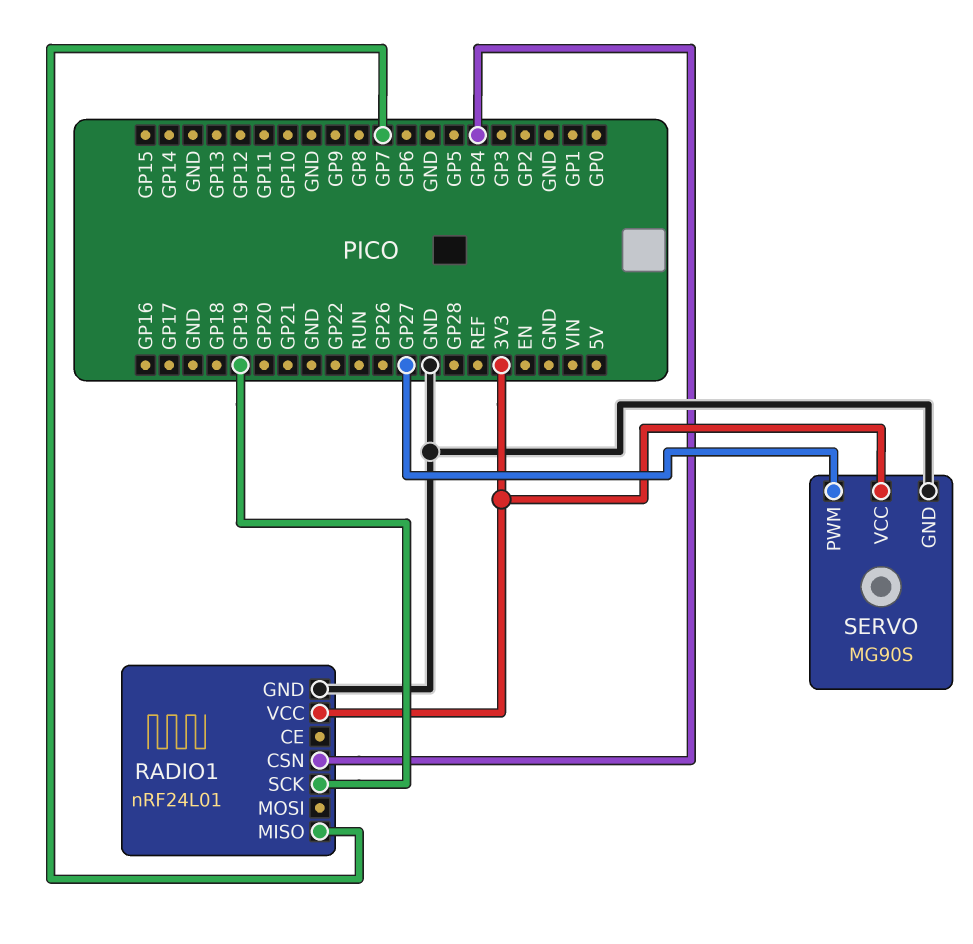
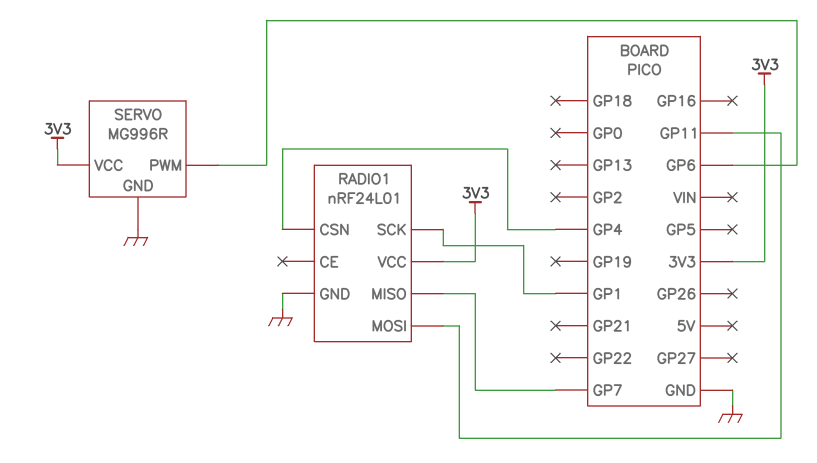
RADIO1 pin MOSI: none -> GP11
RADIO1 pin SCK: GP19 -> GP1
SERVO: MG90S -> MG996R
SERVO pin PWM: GP27 -> GP6

